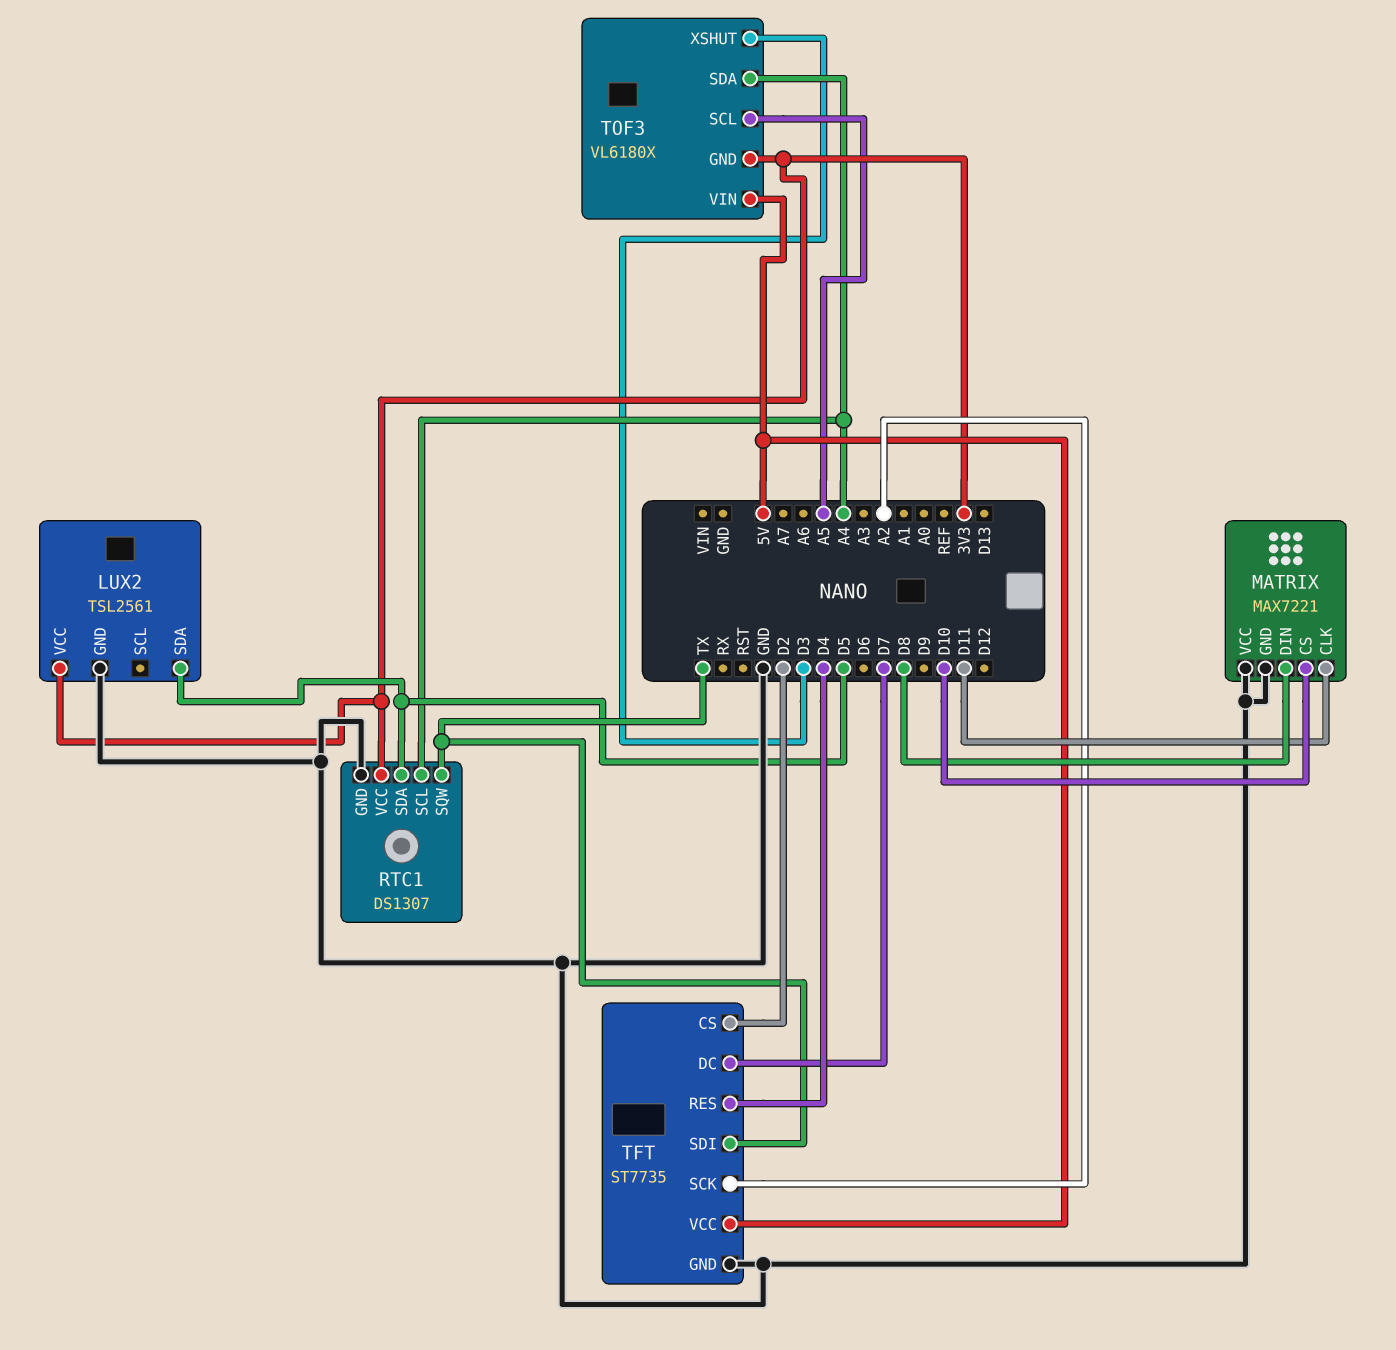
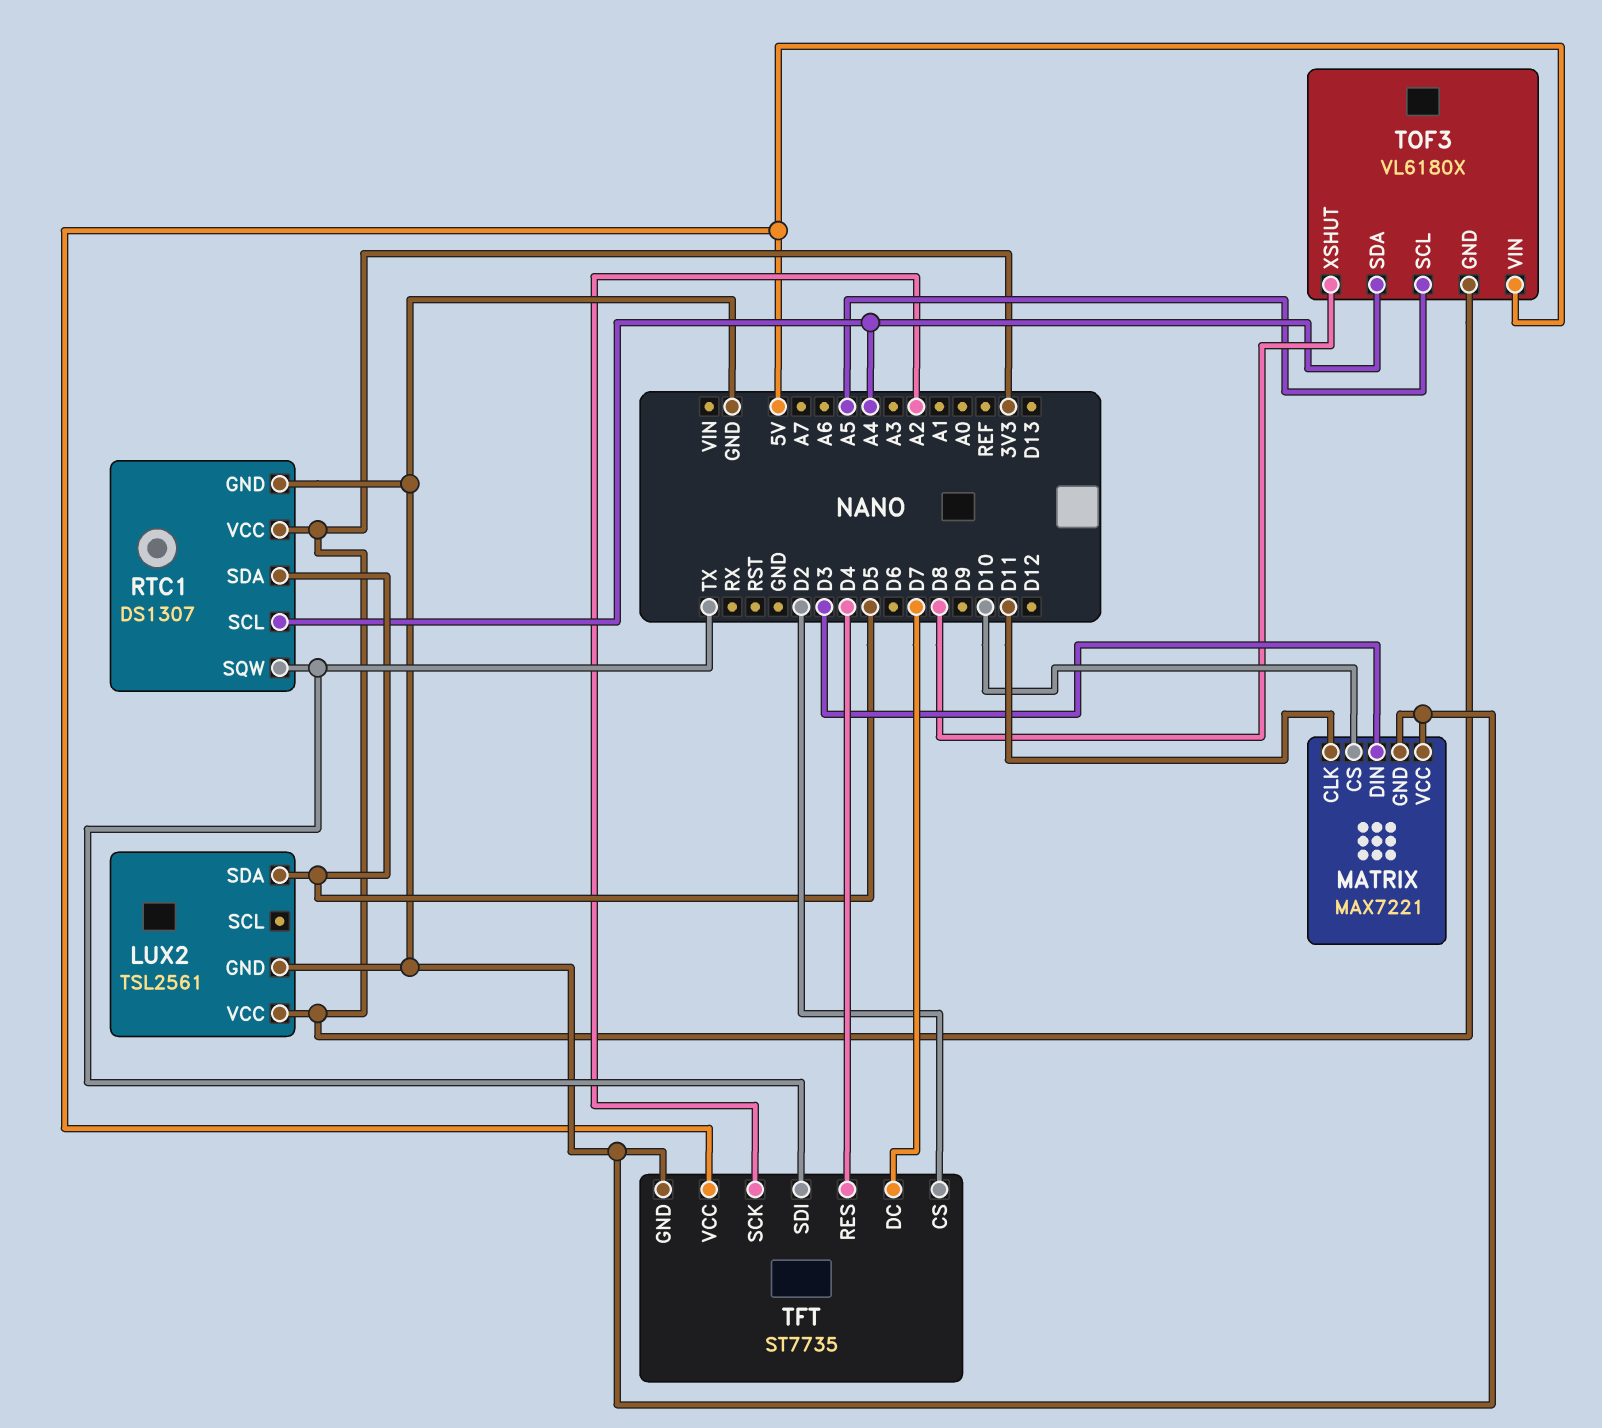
MATRIX pin DIN: D8 -> D3
TOF3 pin XSHUT: D3 -> D8

